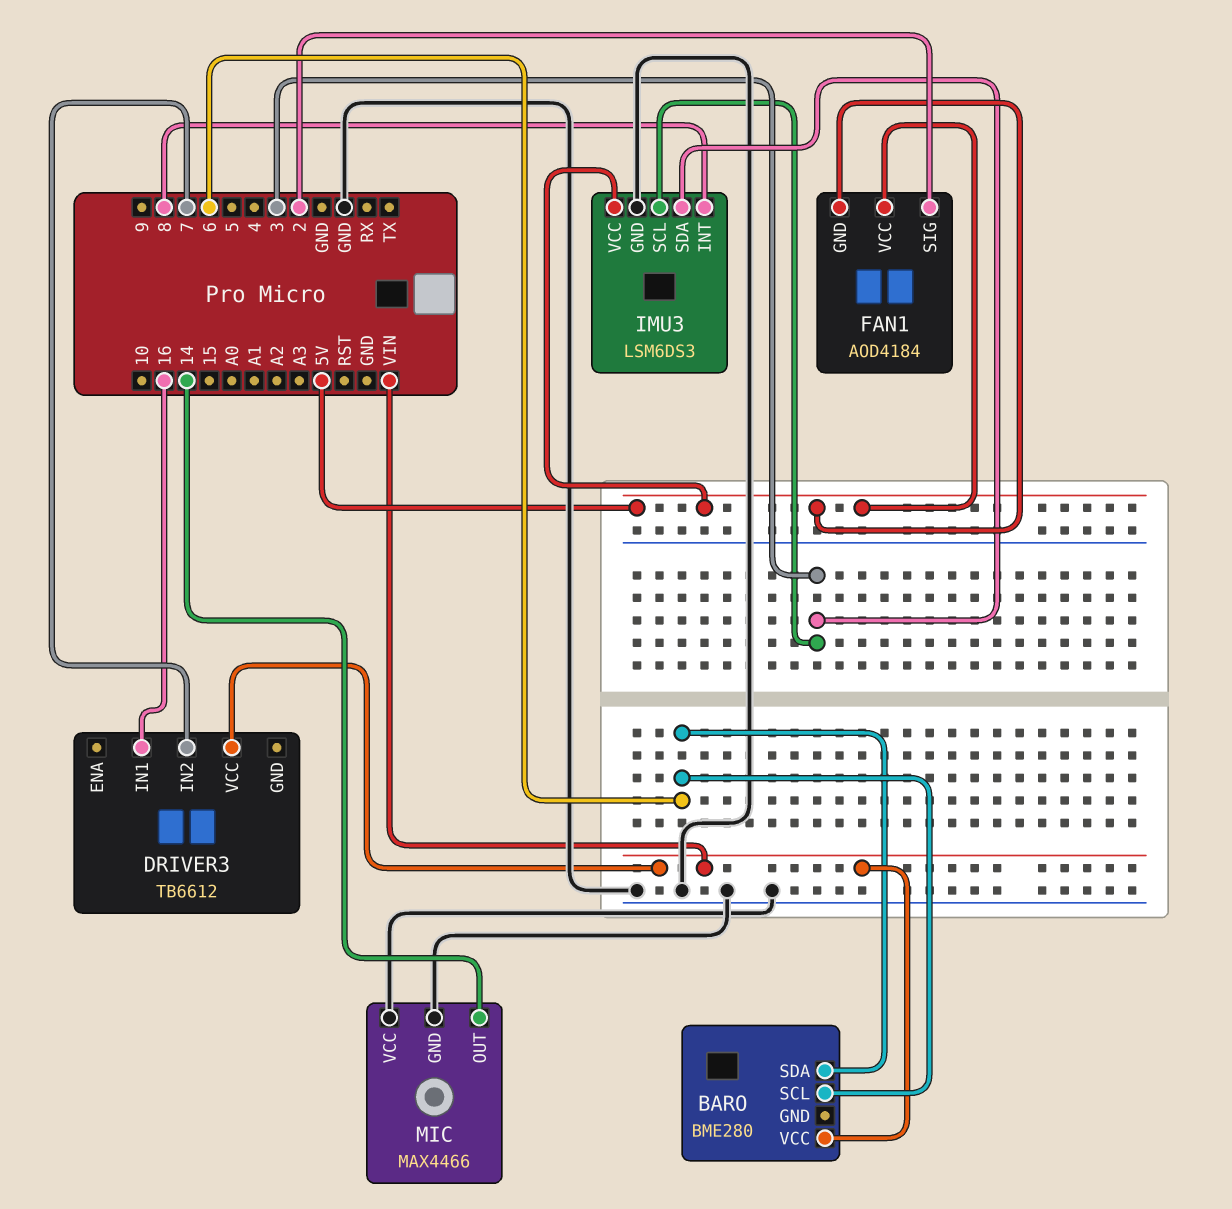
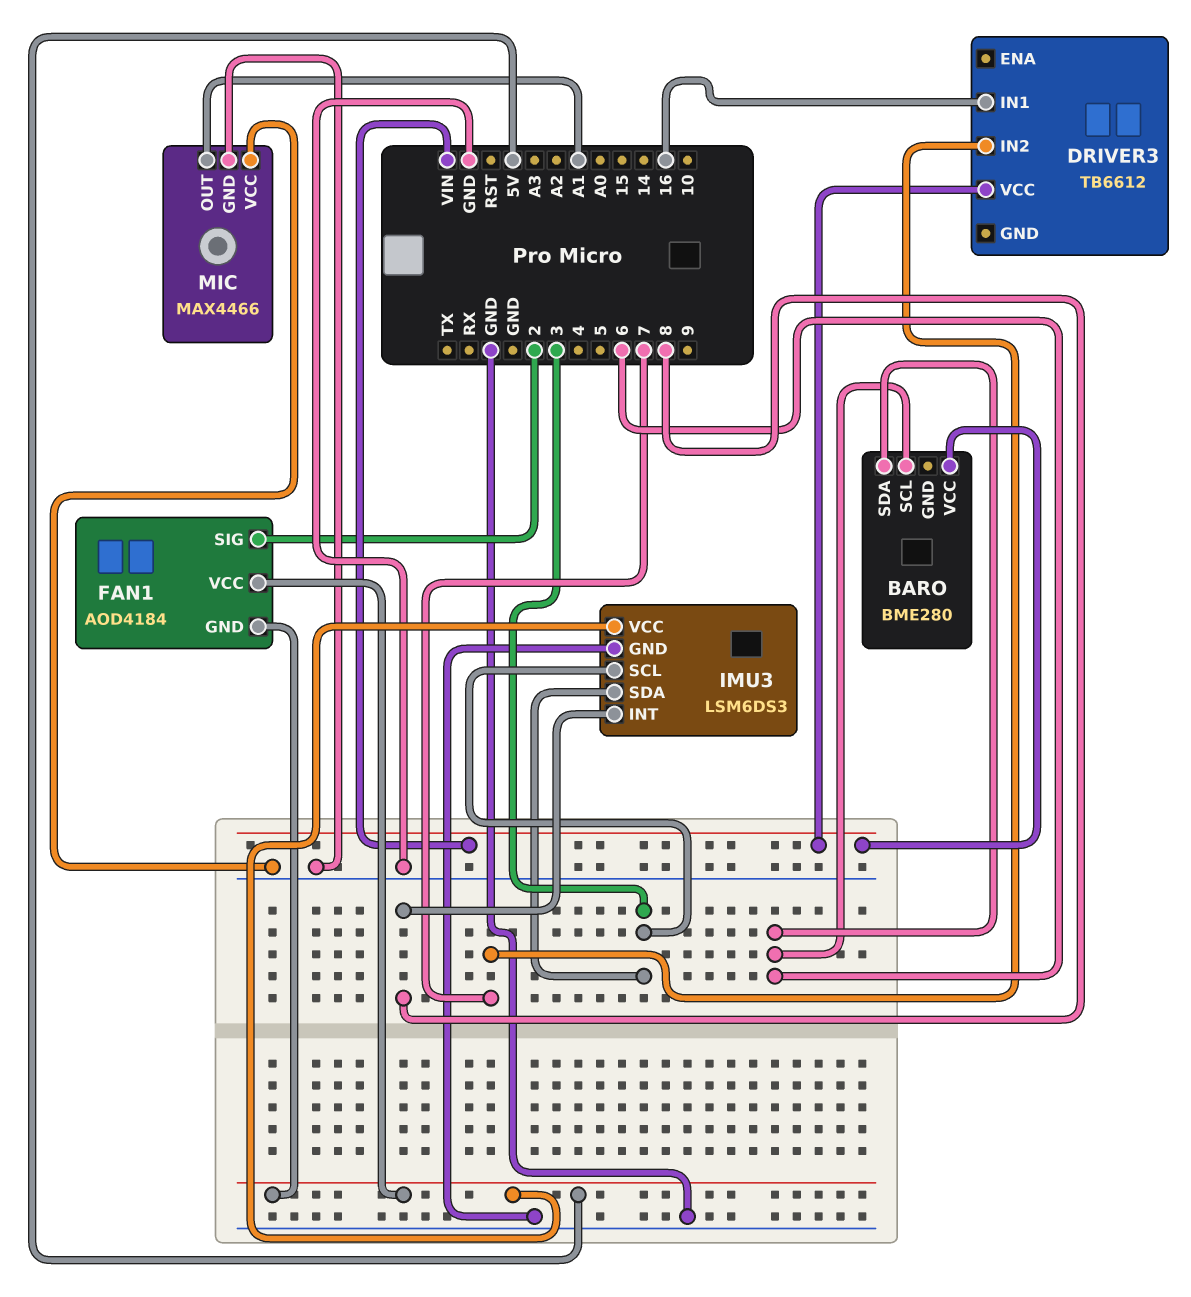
MIC pin OUT: 14 -> A1

